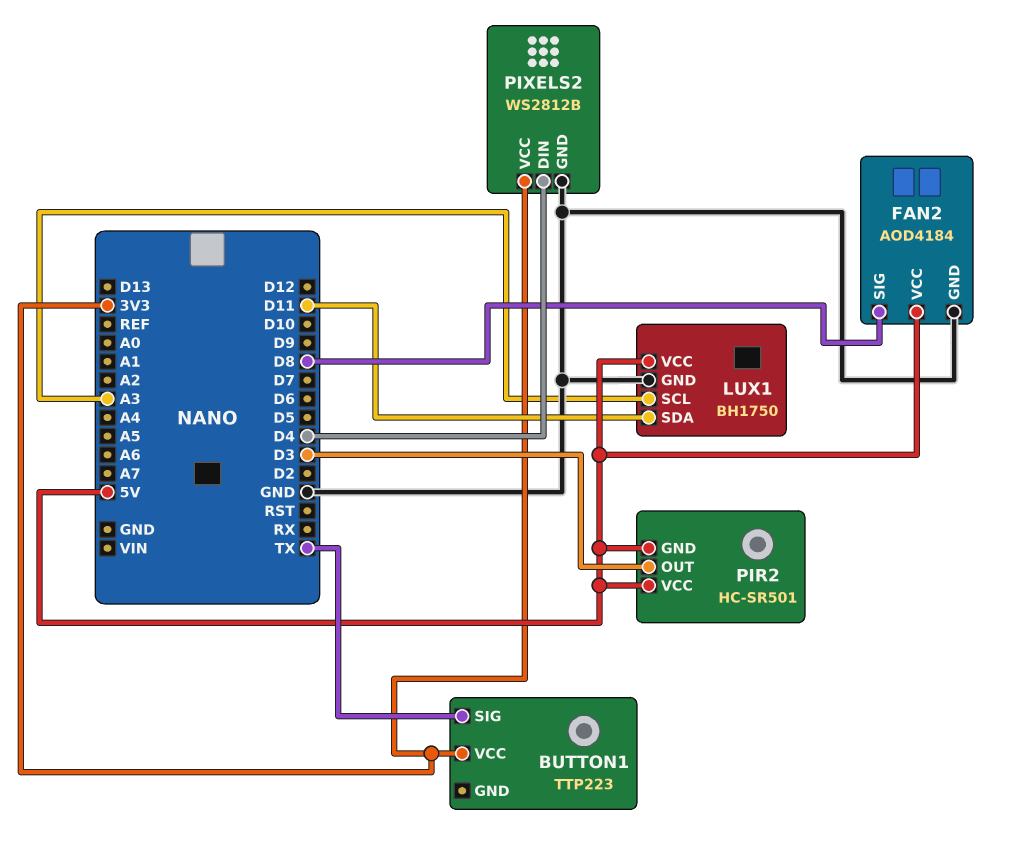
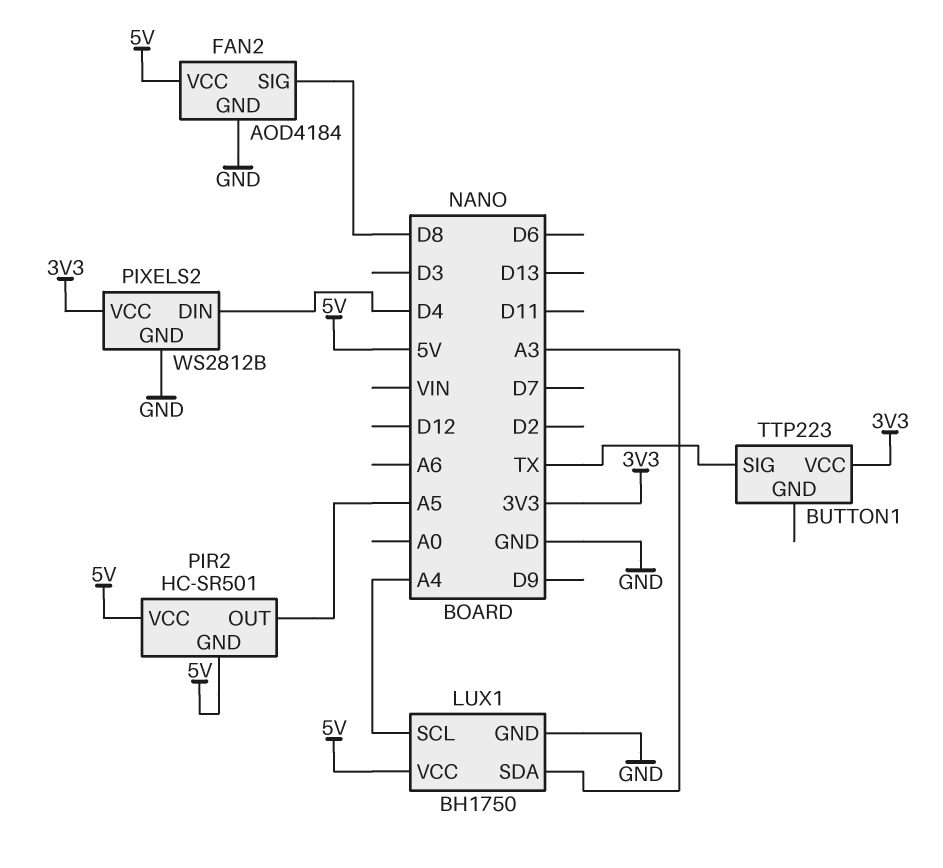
LUX1 pin SCL: A3 -> A4
LUX1 pin SDA: D11 -> A3
PIR2 pin OUT: D3 -> A5

